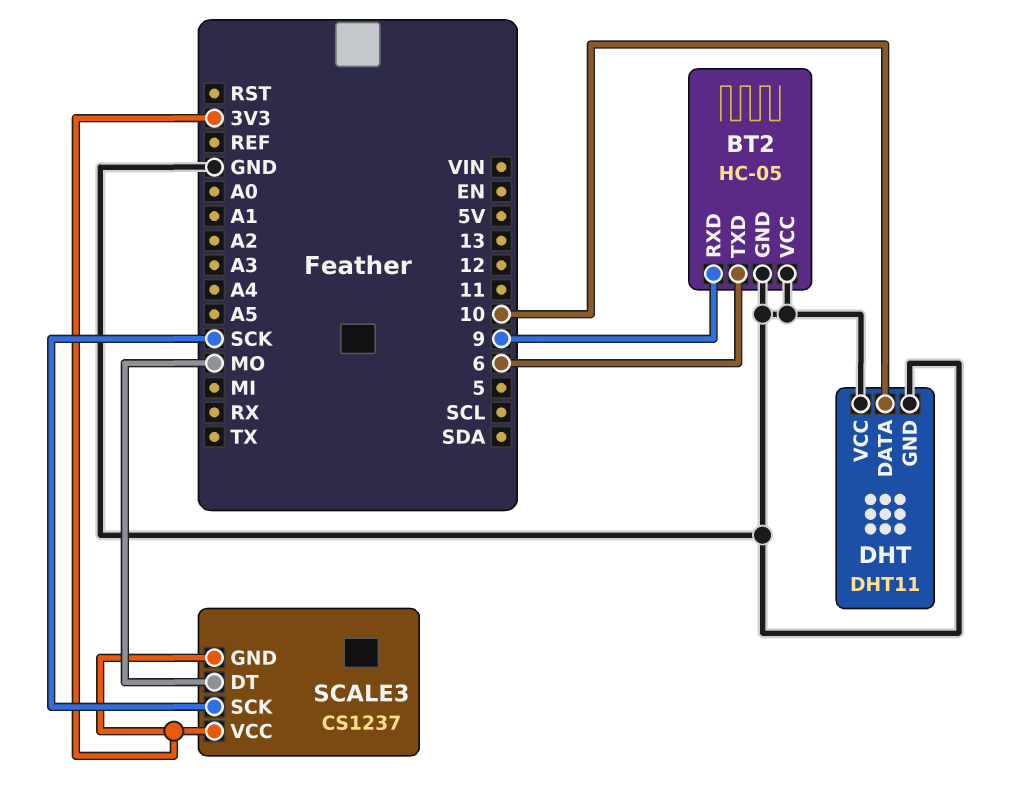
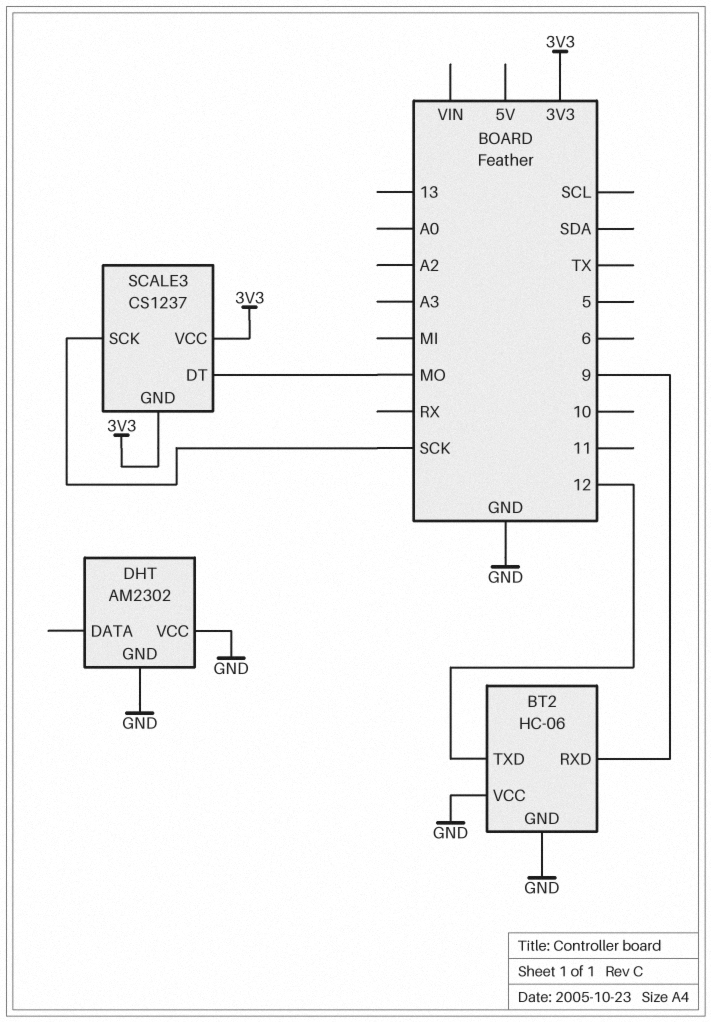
BT2: HC-05 -> HC-06
BT2 pin TXD: 6 -> 12
DHT: DHT11 -> AM2302
DHT pin DATA: 10 -> none

